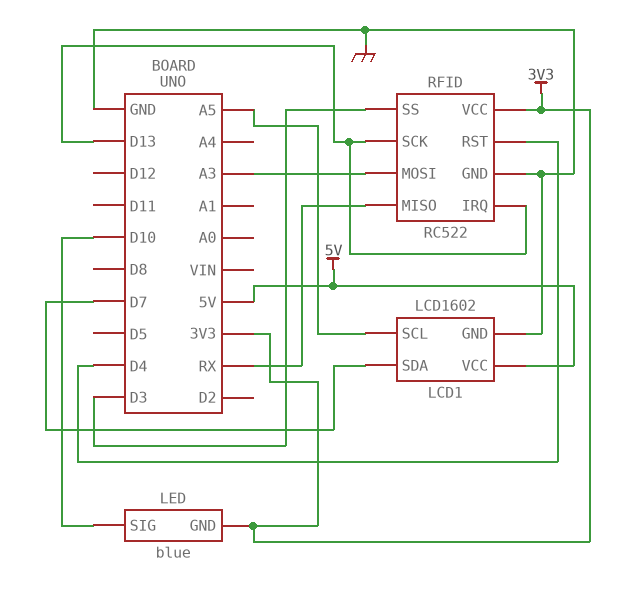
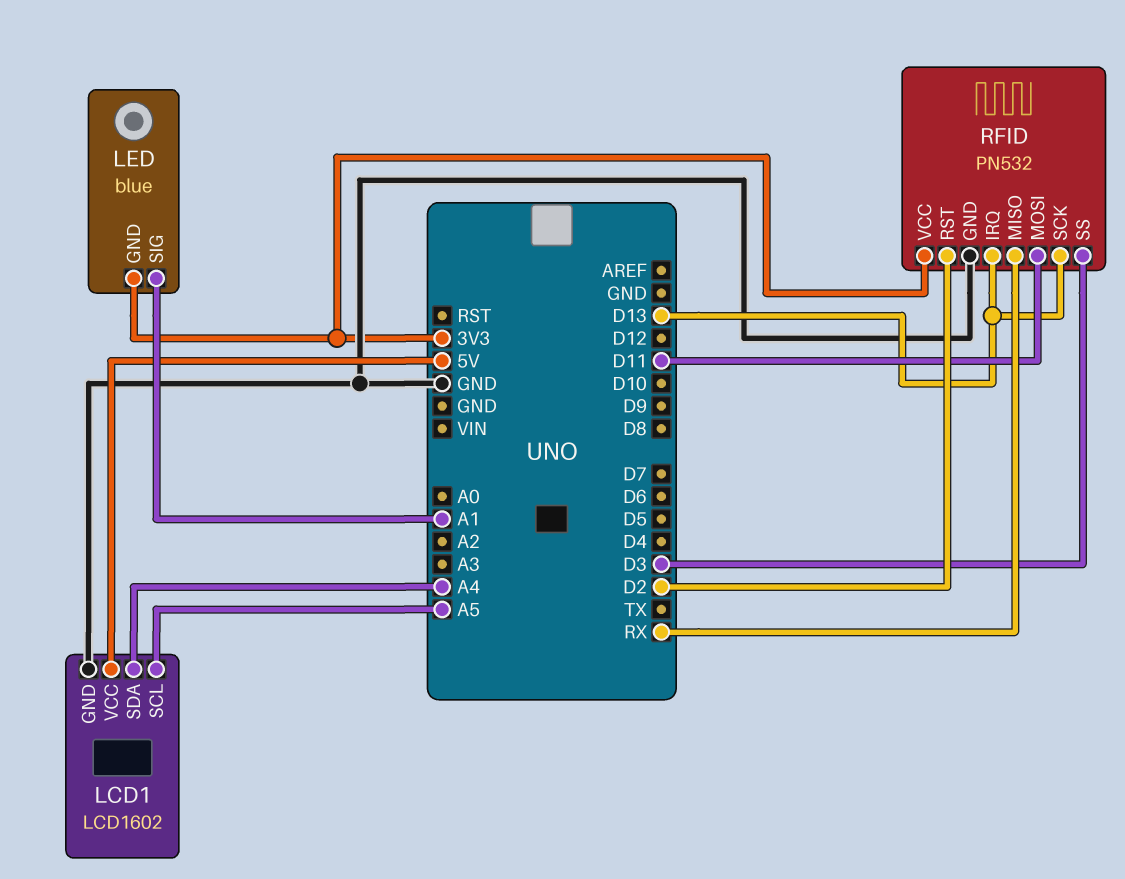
LCD1 pin SDA: D7 -> A4
LED pin SIG: D10 -> A1
RFID: RC522 -> PN532
RFID pin MOSI: A3 -> D11
RFID pin RST: D4 -> D2

